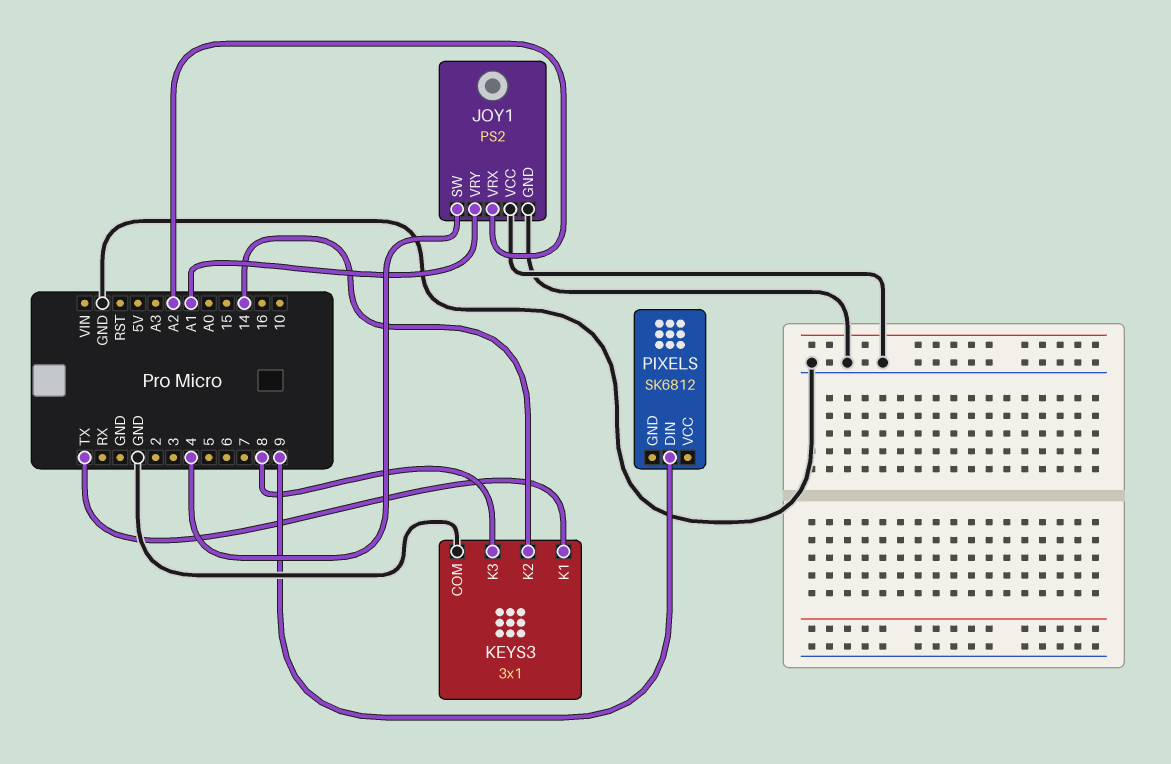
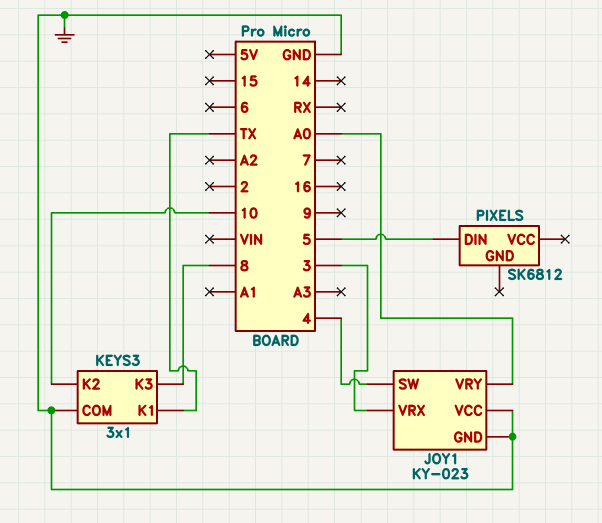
JOY1: PS2 -> KY-023
JOY1 pin VRX: A2 -> 3
JOY1 pin VRY: A1 -> A0
KEYS3 pin K2: 14 -> 10
PIXELS pin DIN: 9 -> 5

